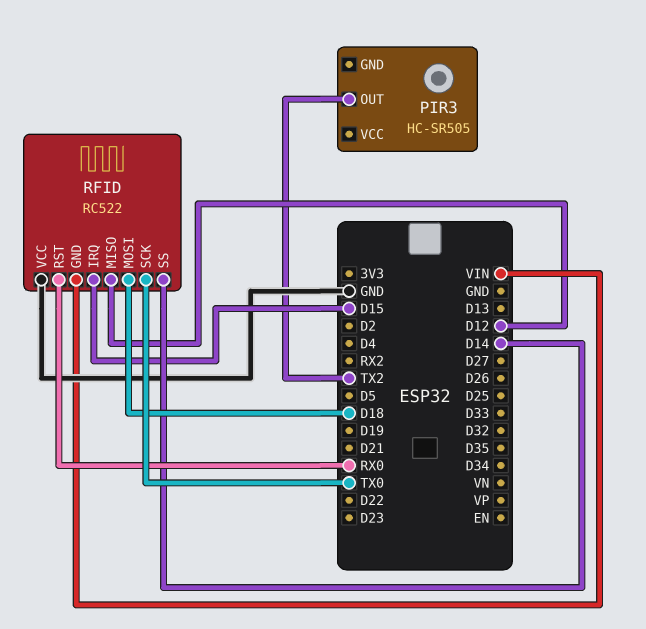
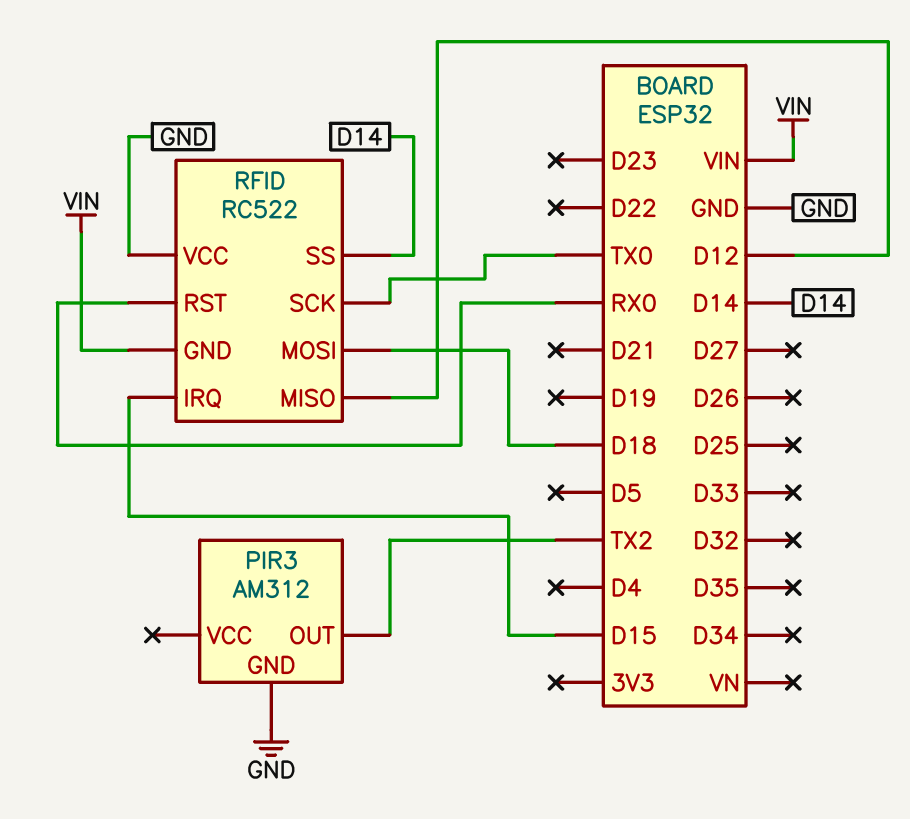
PIR3: HC-SR505 -> AM312
PIR3 pin GND: none -> GND

